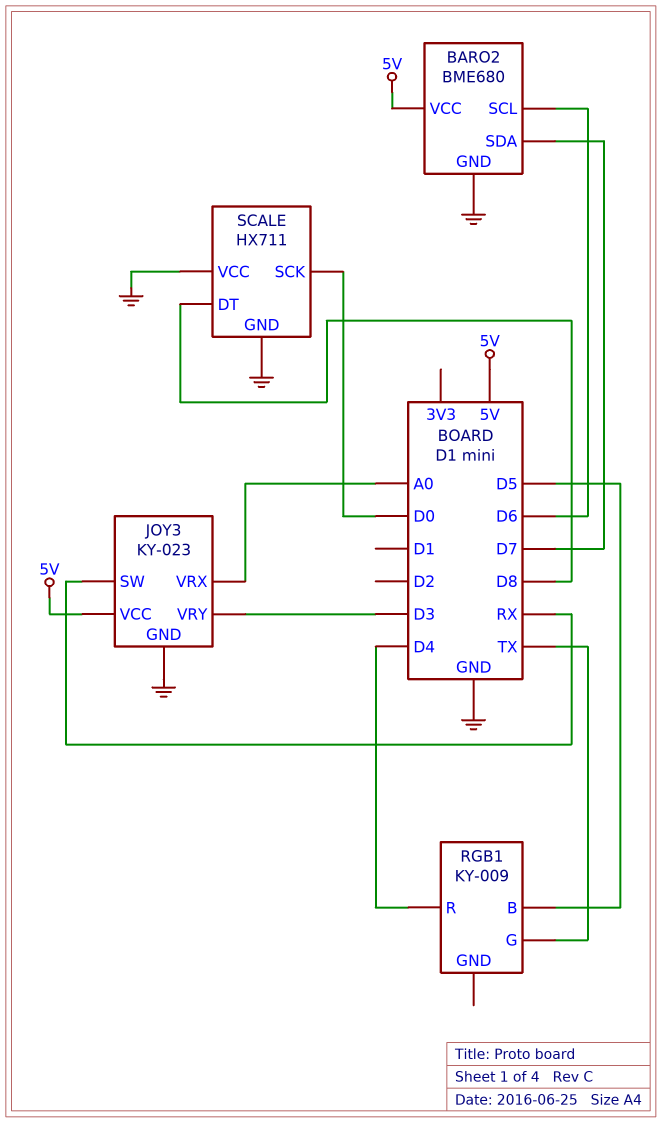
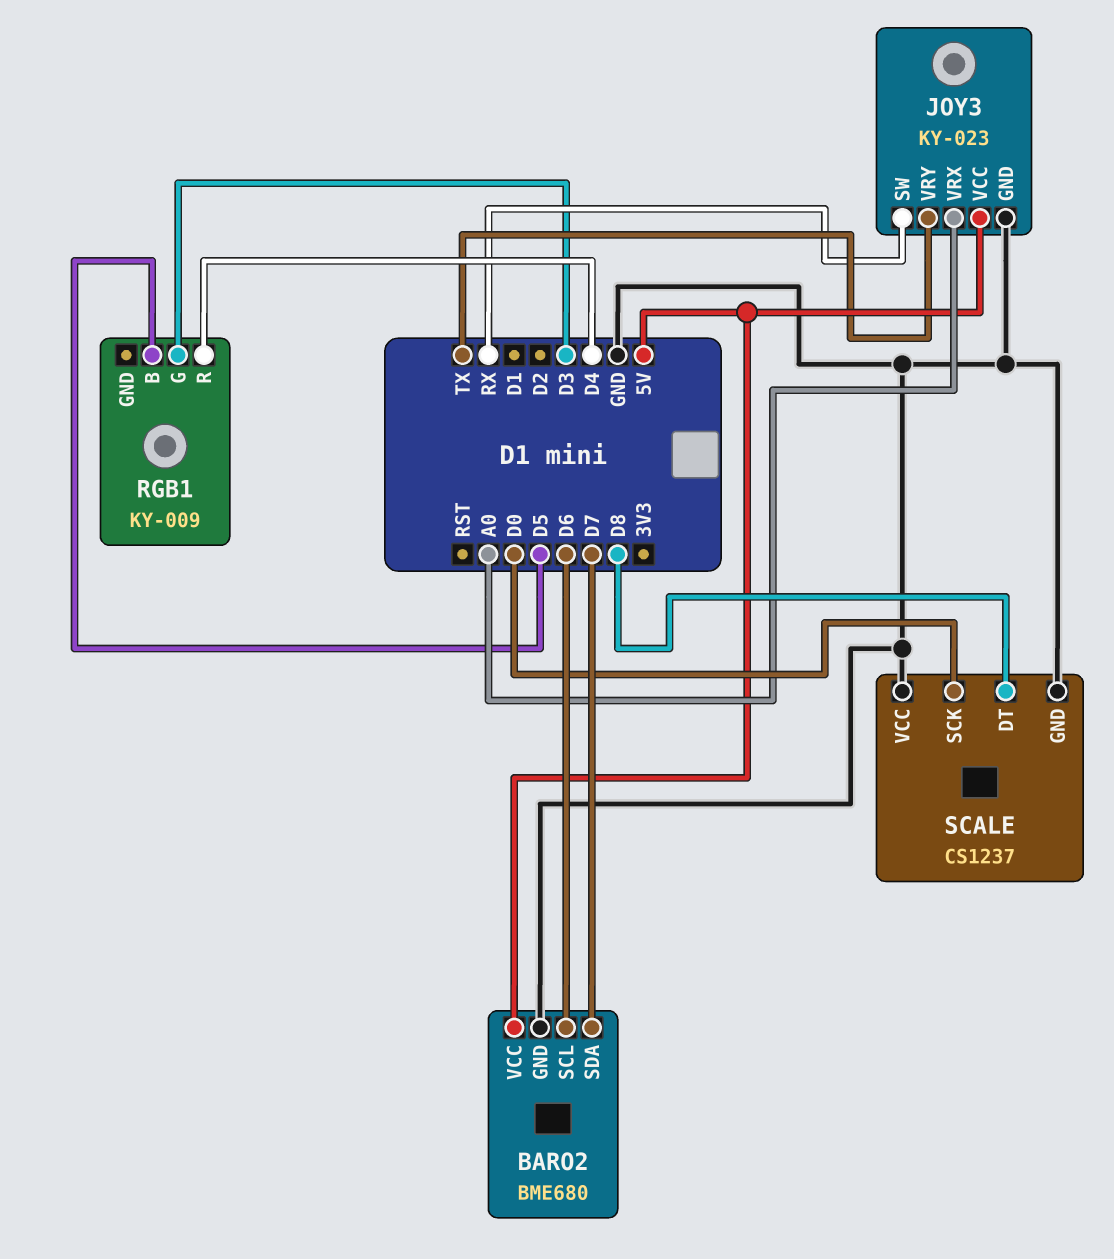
JOY3 pin VRY: D3 -> TX
RGB1 pin G: TX -> D3
SCALE: HX711 -> CS1237

